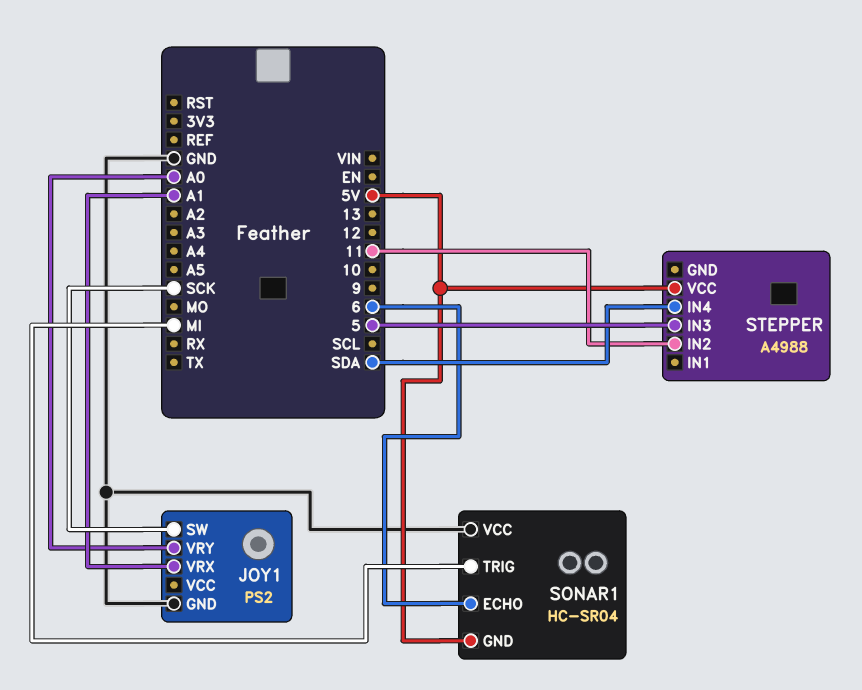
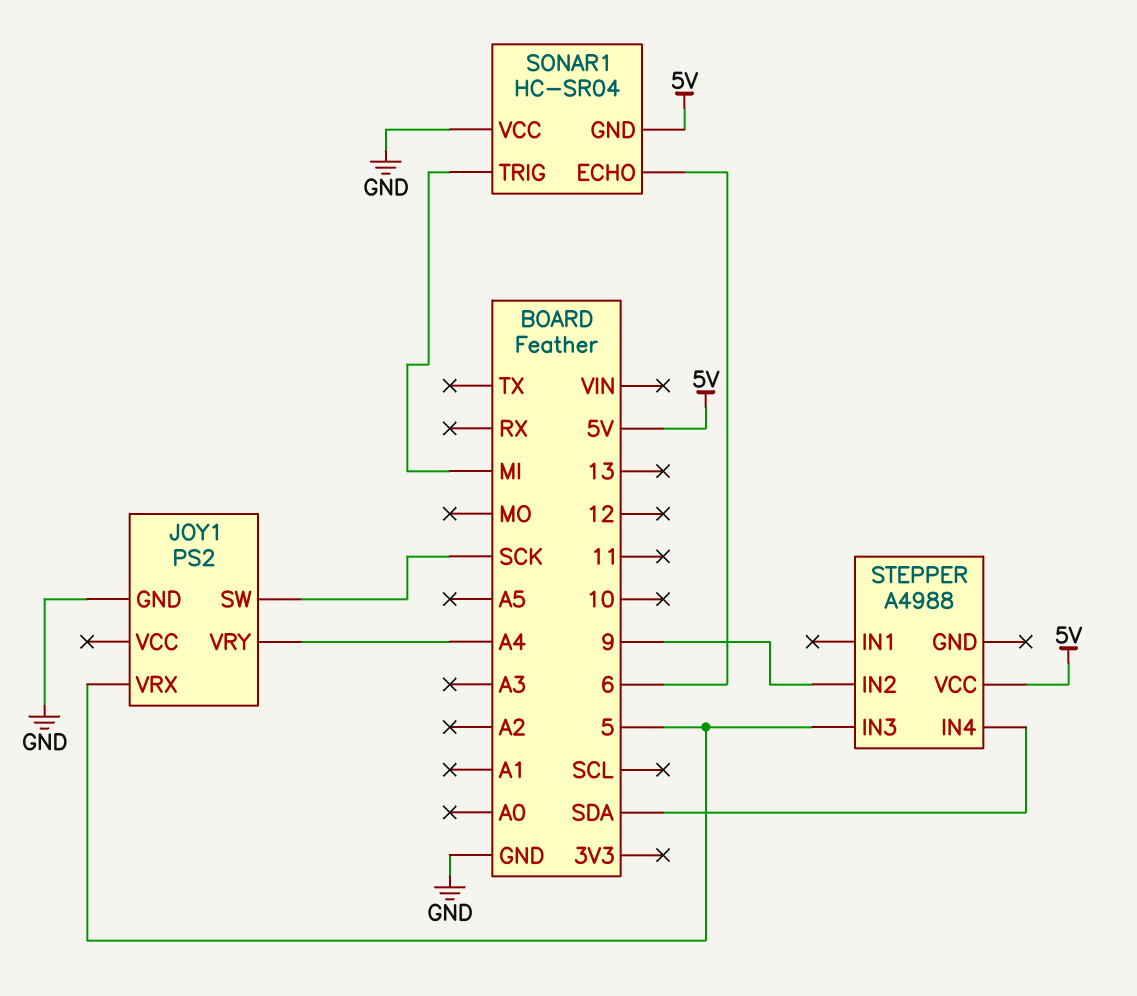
JOY1 pin VRX: A1 -> 5
JOY1 pin VRY: A0 -> A4
STEPPER pin IN2: 11 -> 9

